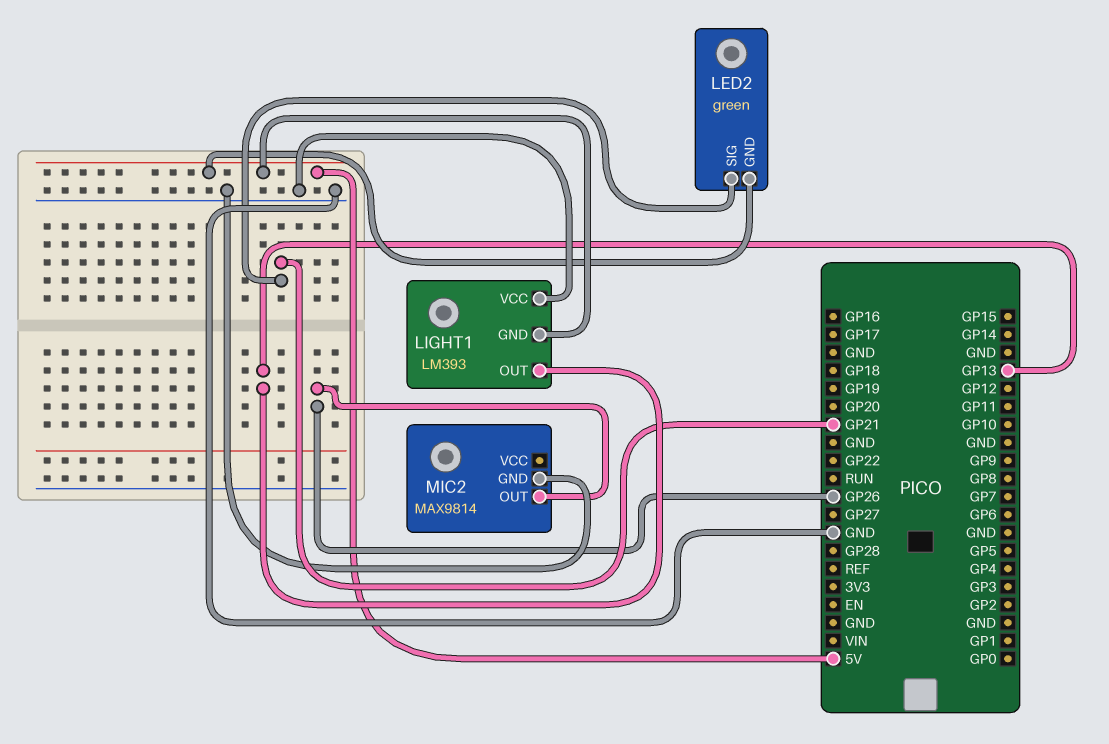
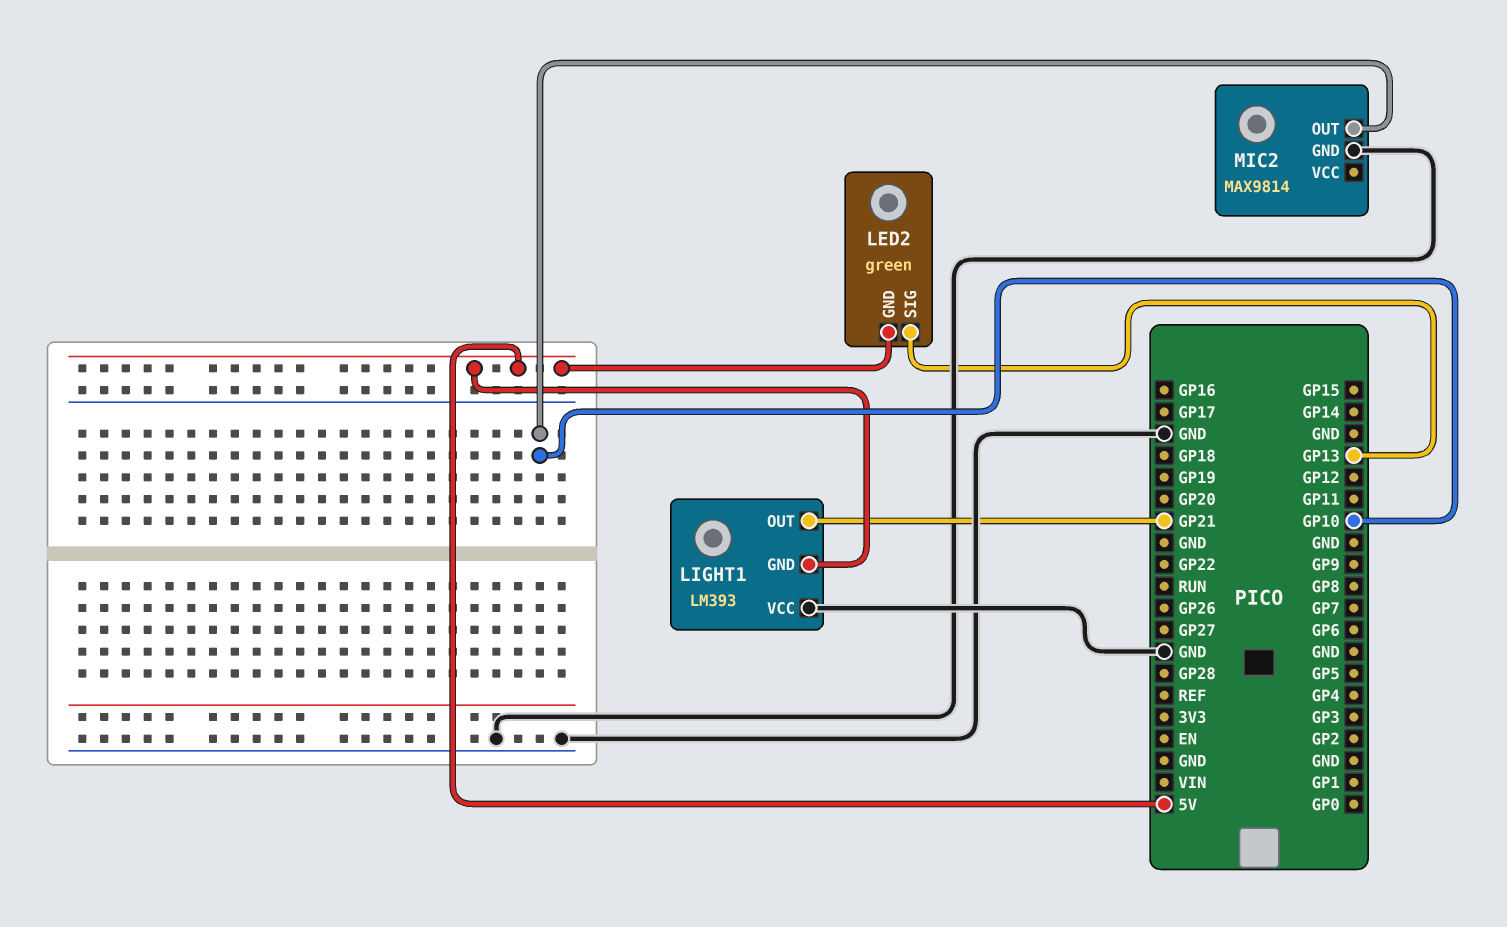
LED2 pin SIG: GP21 -> GP13
LIGHT1 pin OUT: GP13 -> GP21
MIC2 pin OUT: GP26 -> GP10

